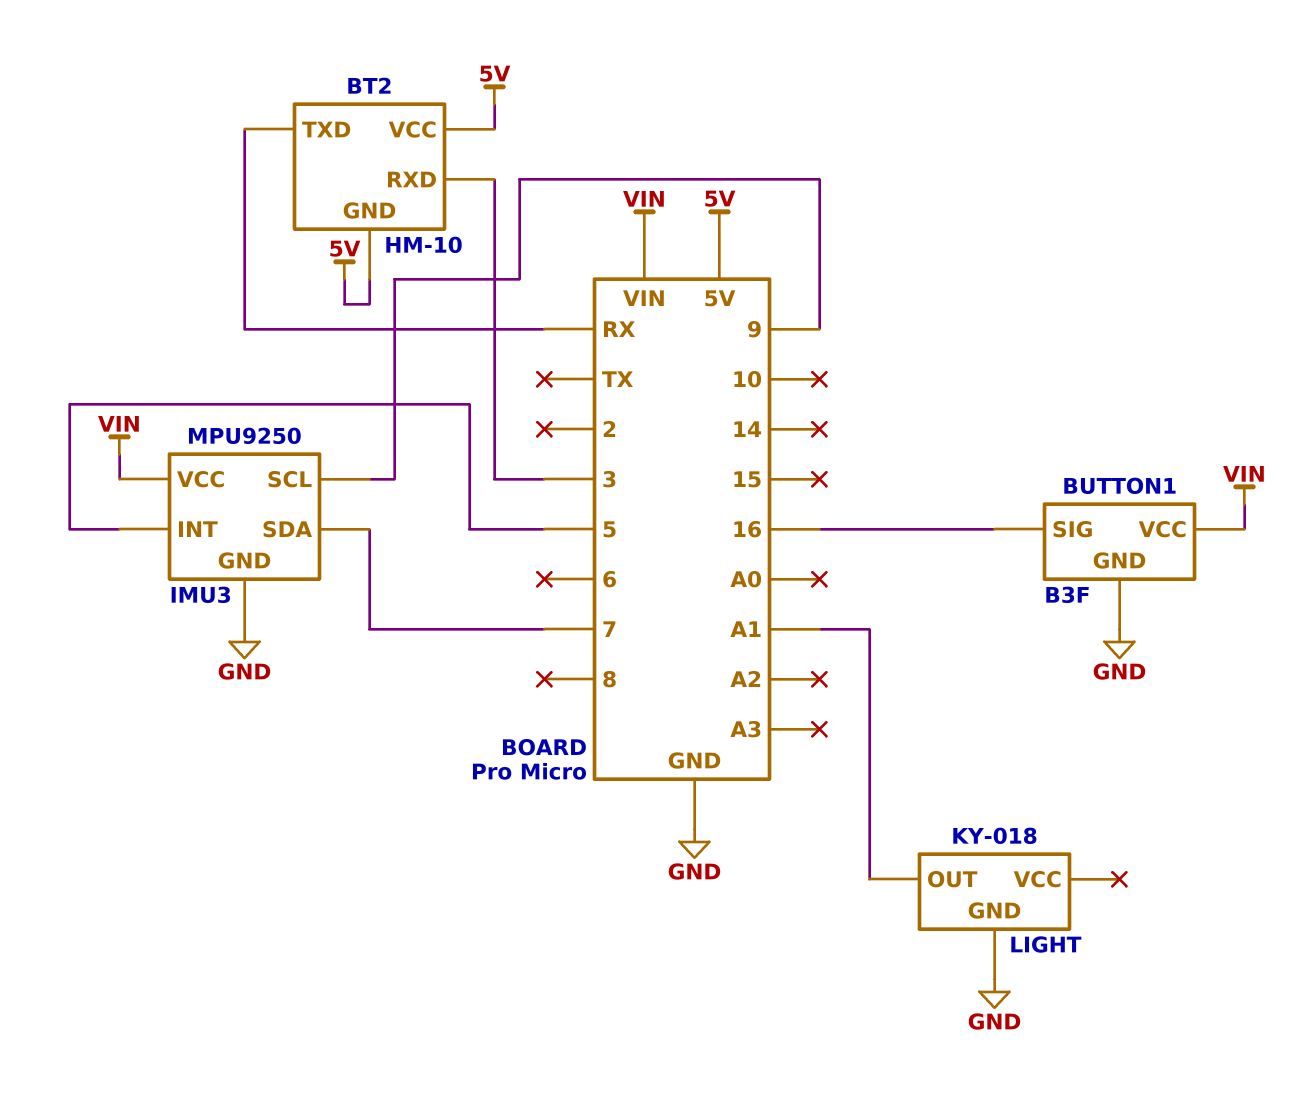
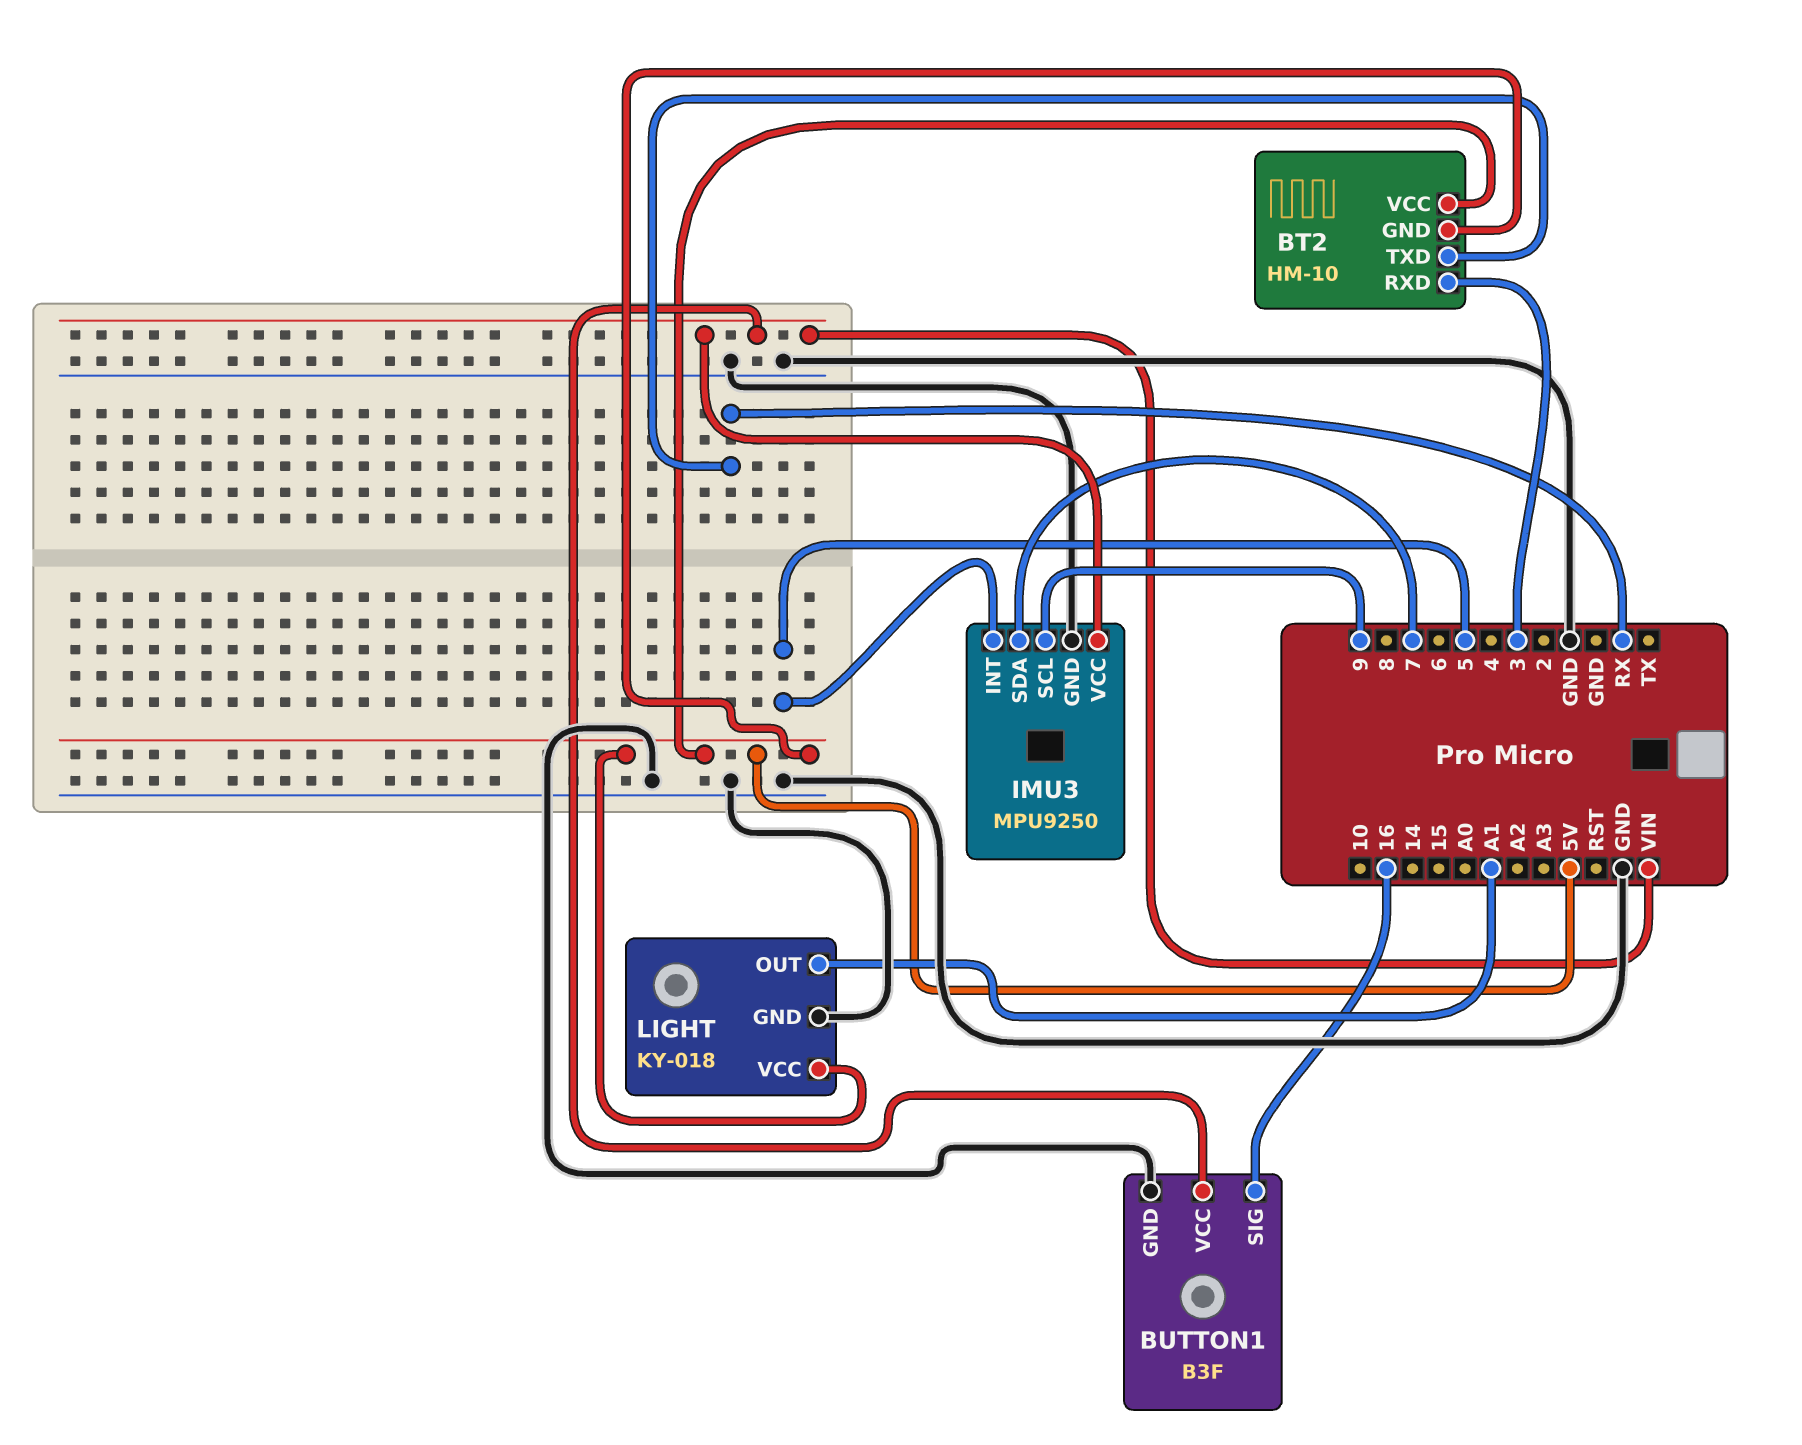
LIGHT pin VCC: none -> 5V

